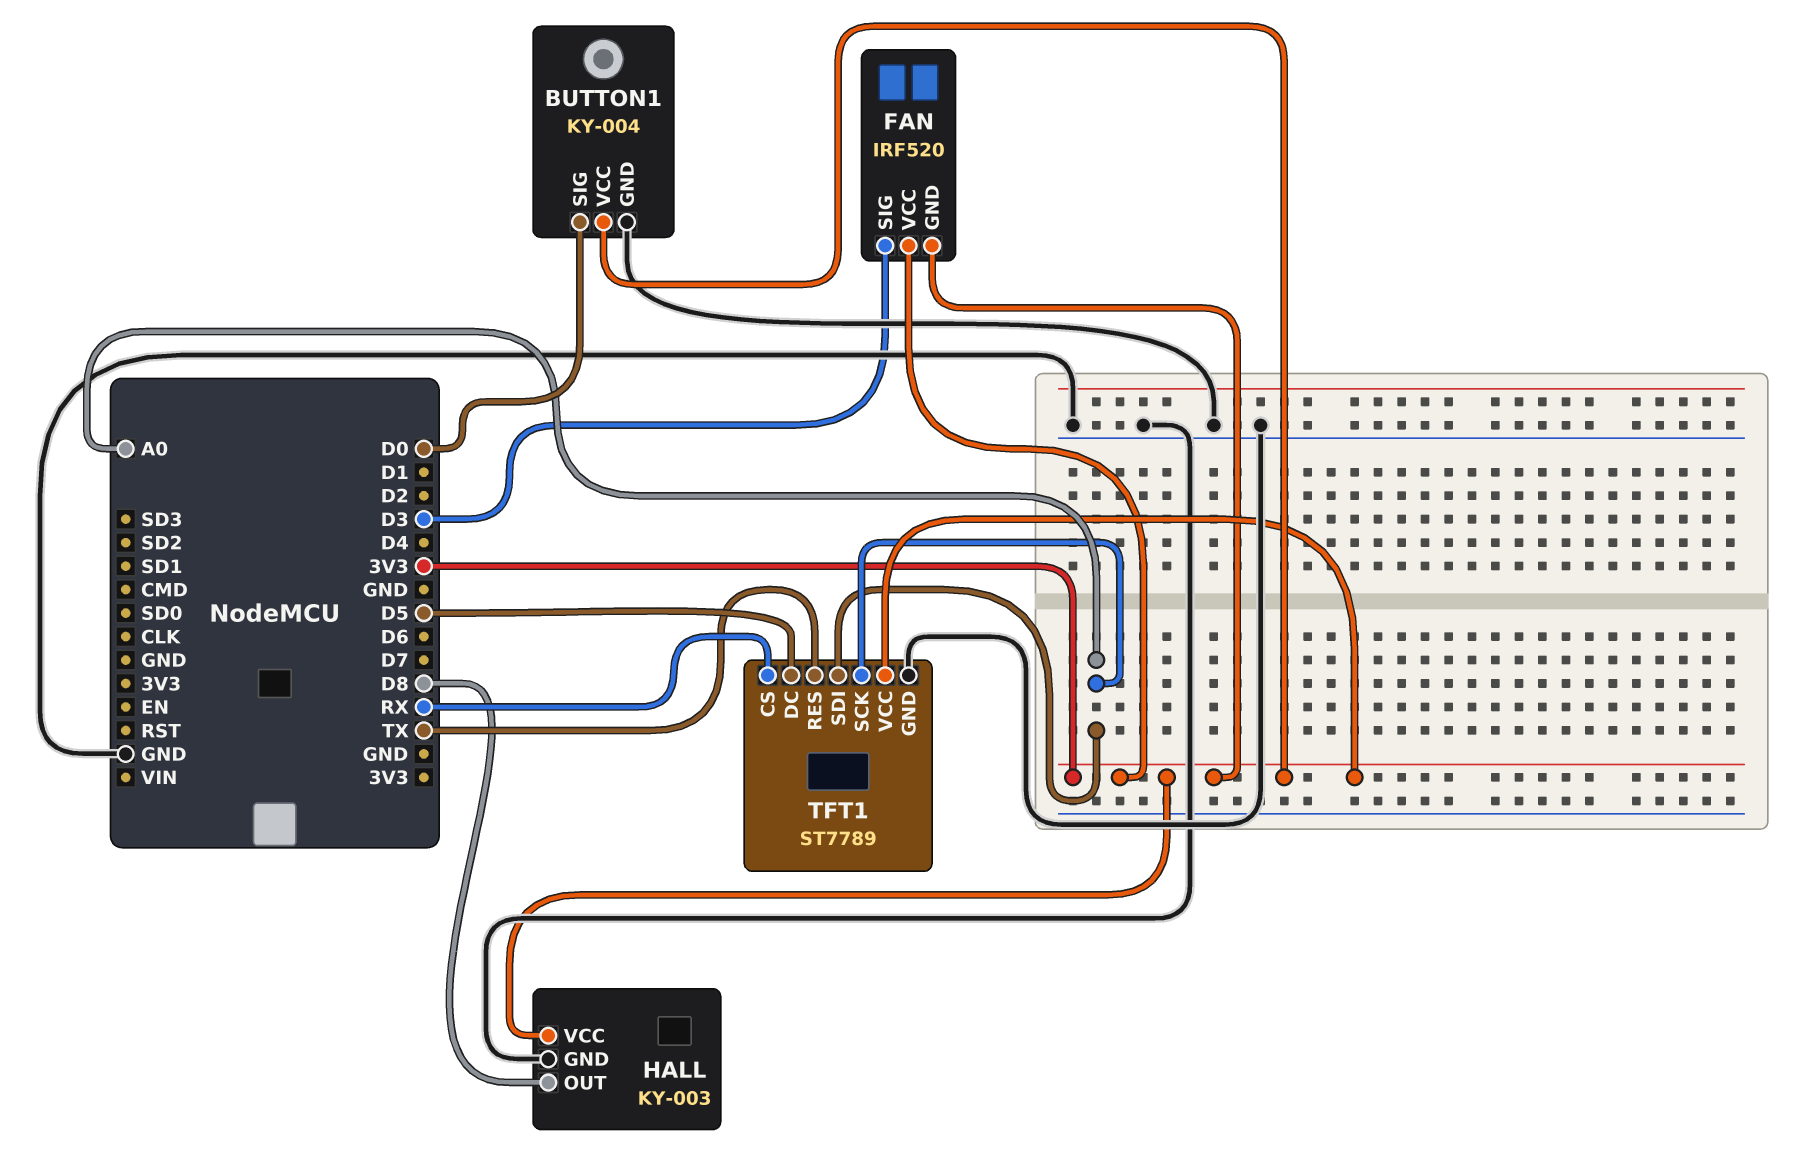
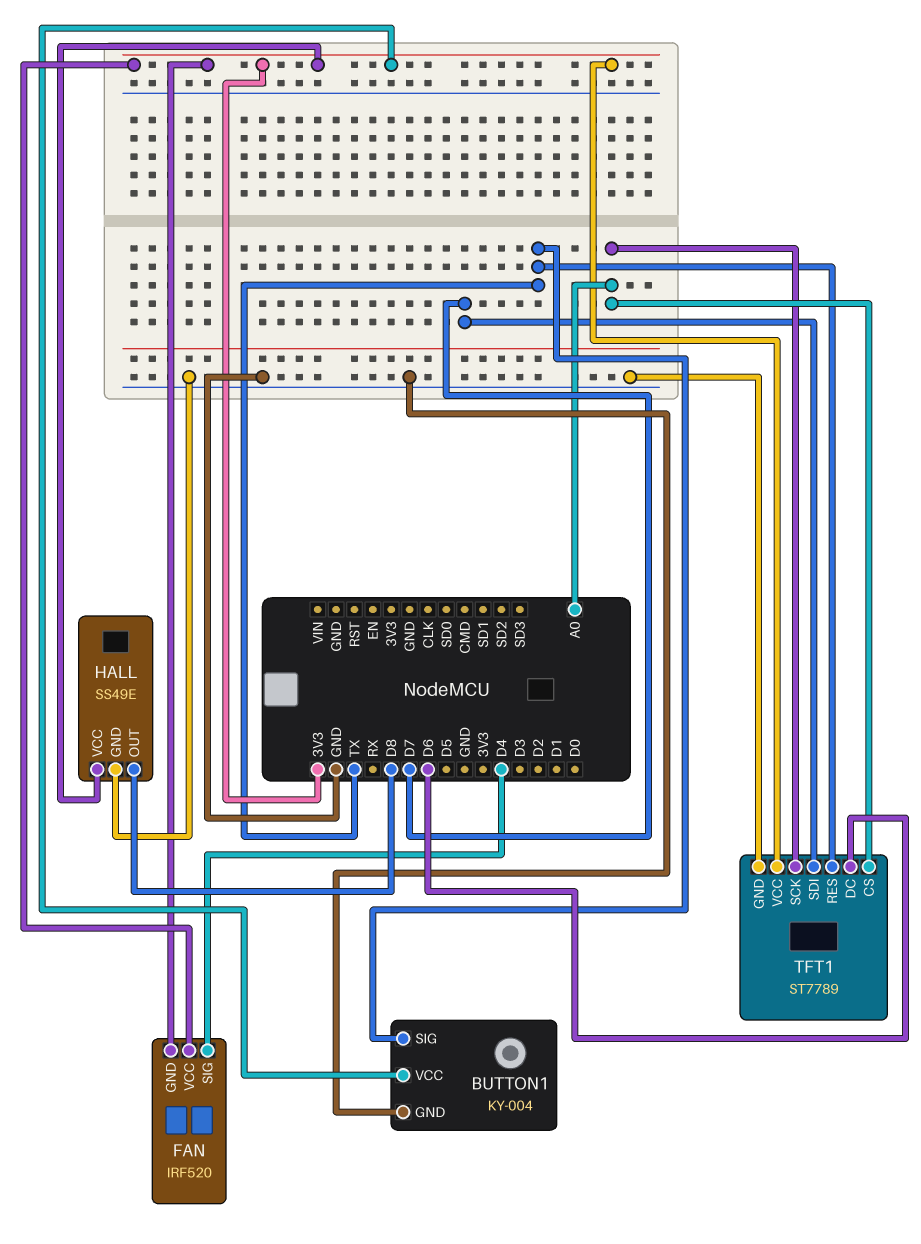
BUTTON1 pin SIG: D0 -> TX
FAN pin SIG: D3 -> D4
HALL: KY-003 -> SS49E
TFT1 pin CS: RX -> A0
TFT1 pin DC: D5 -> D6
TFT1 pin SDI: A0 -> D7

